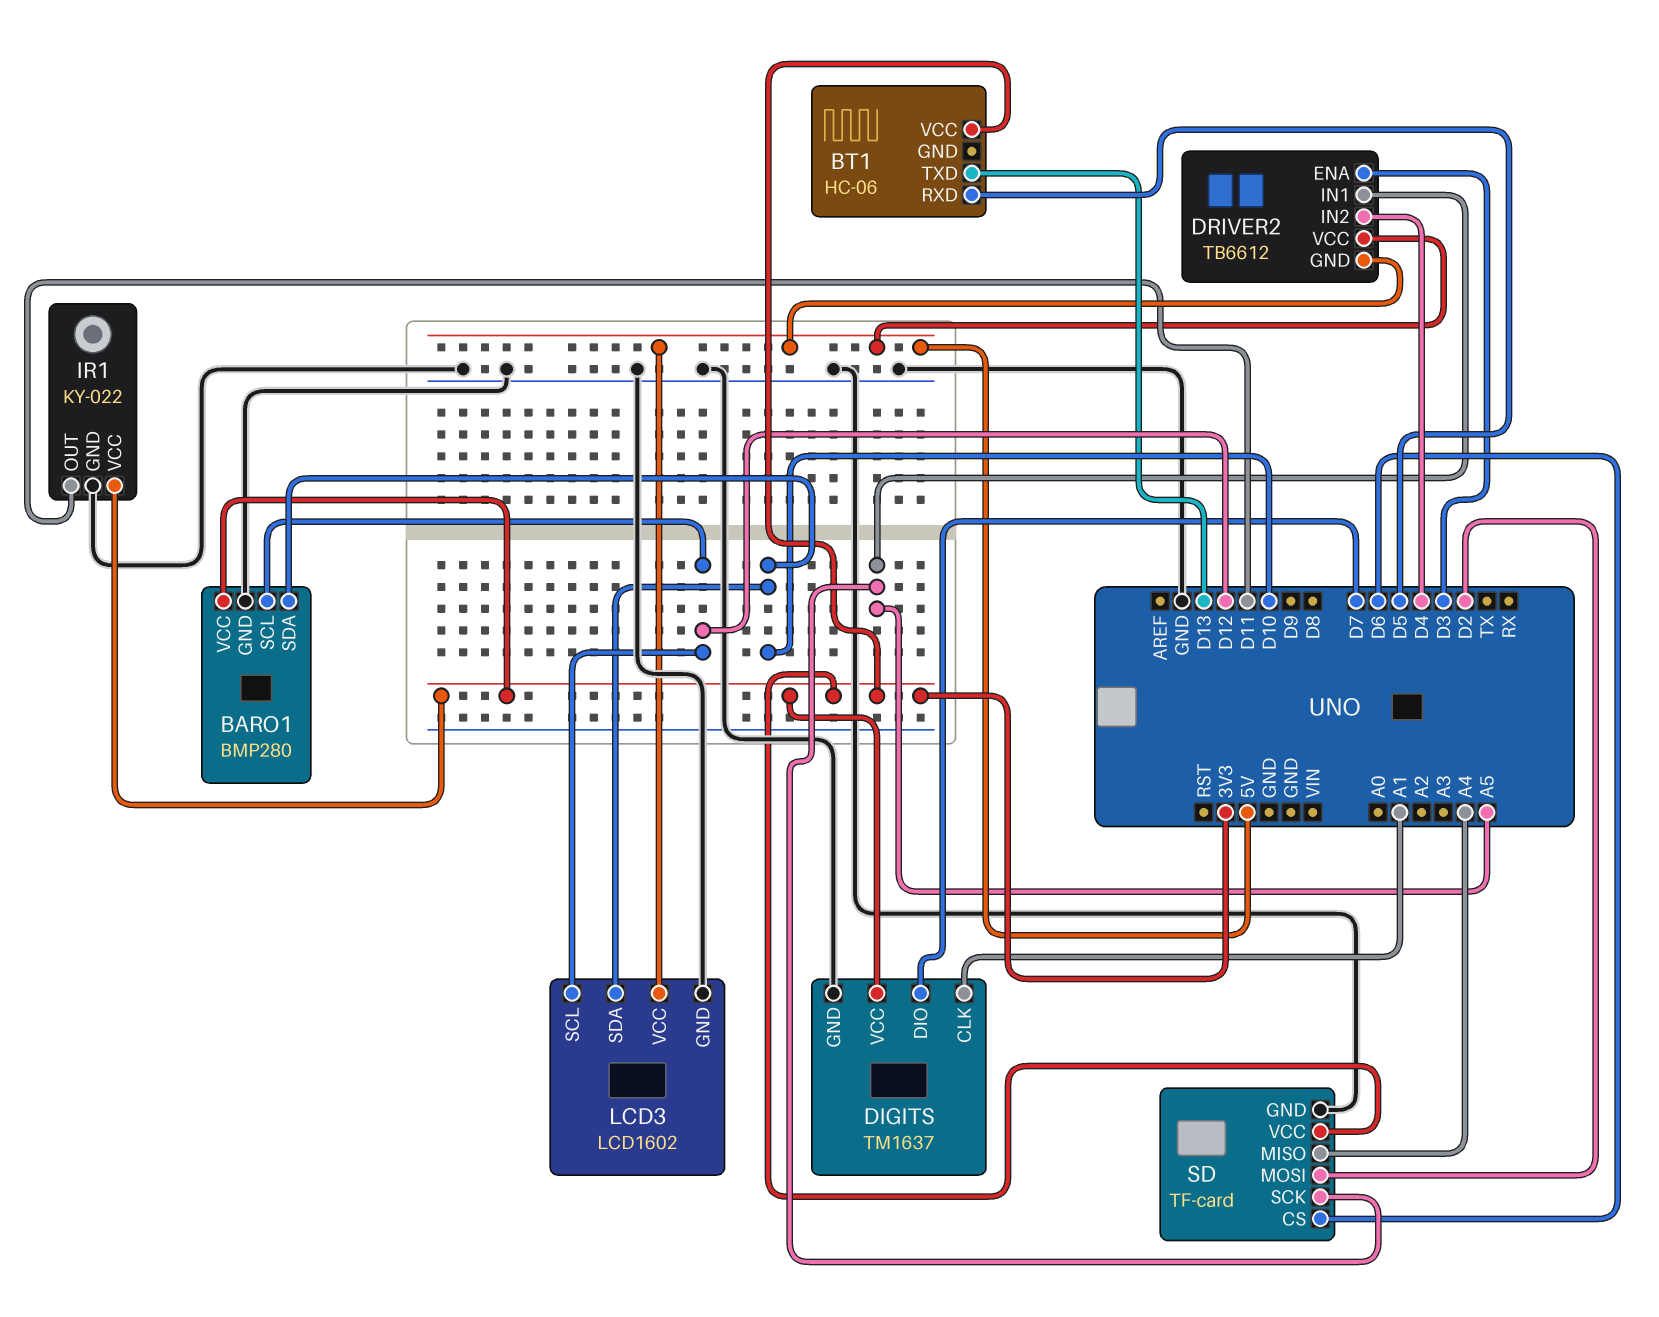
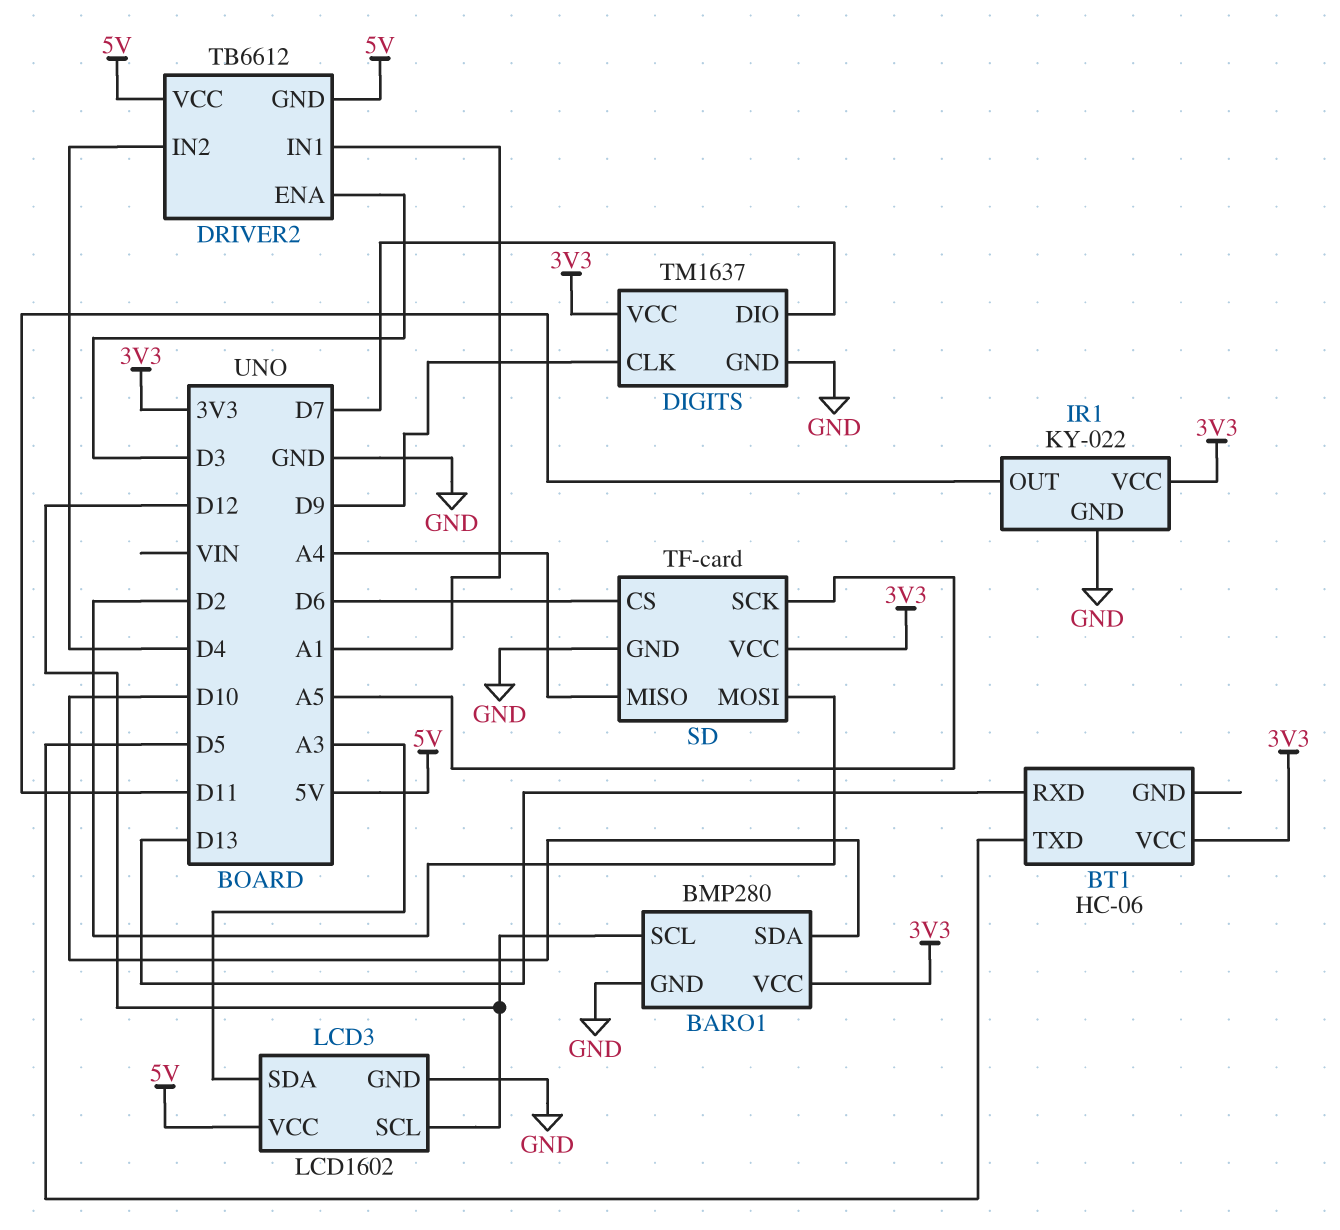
BT1 pin RXD: D5 -> D13
BT1 pin TXD: D13 -> D5
DIGITS pin CLK: A1 -> D9
DRIVER2 pin IN1: A5 -> A1
LCD3 pin SDA: D10 -> A3

